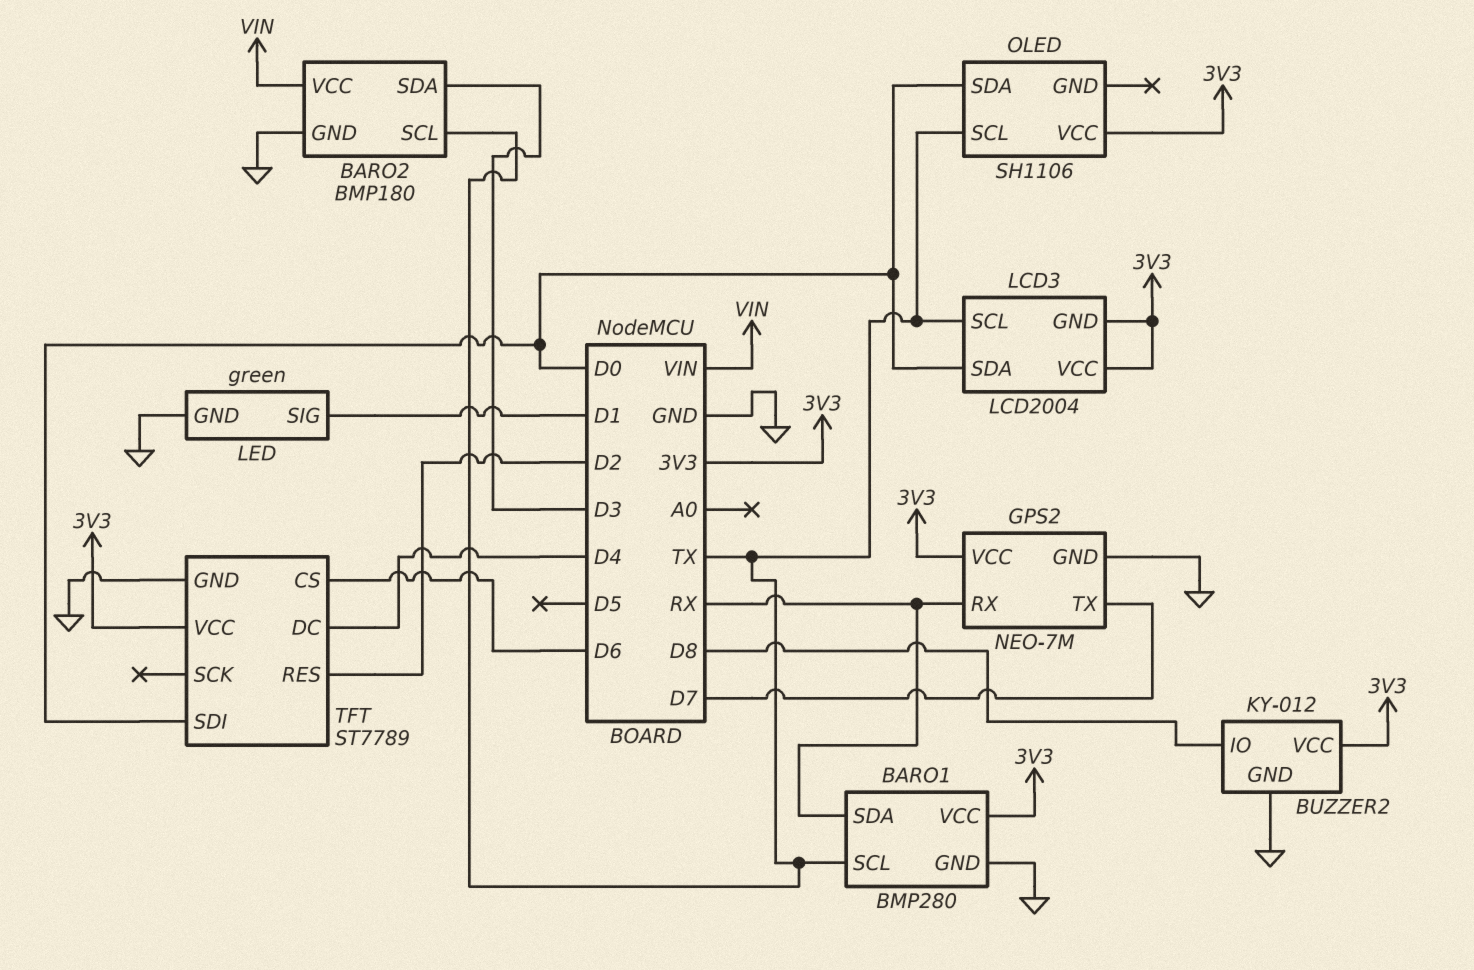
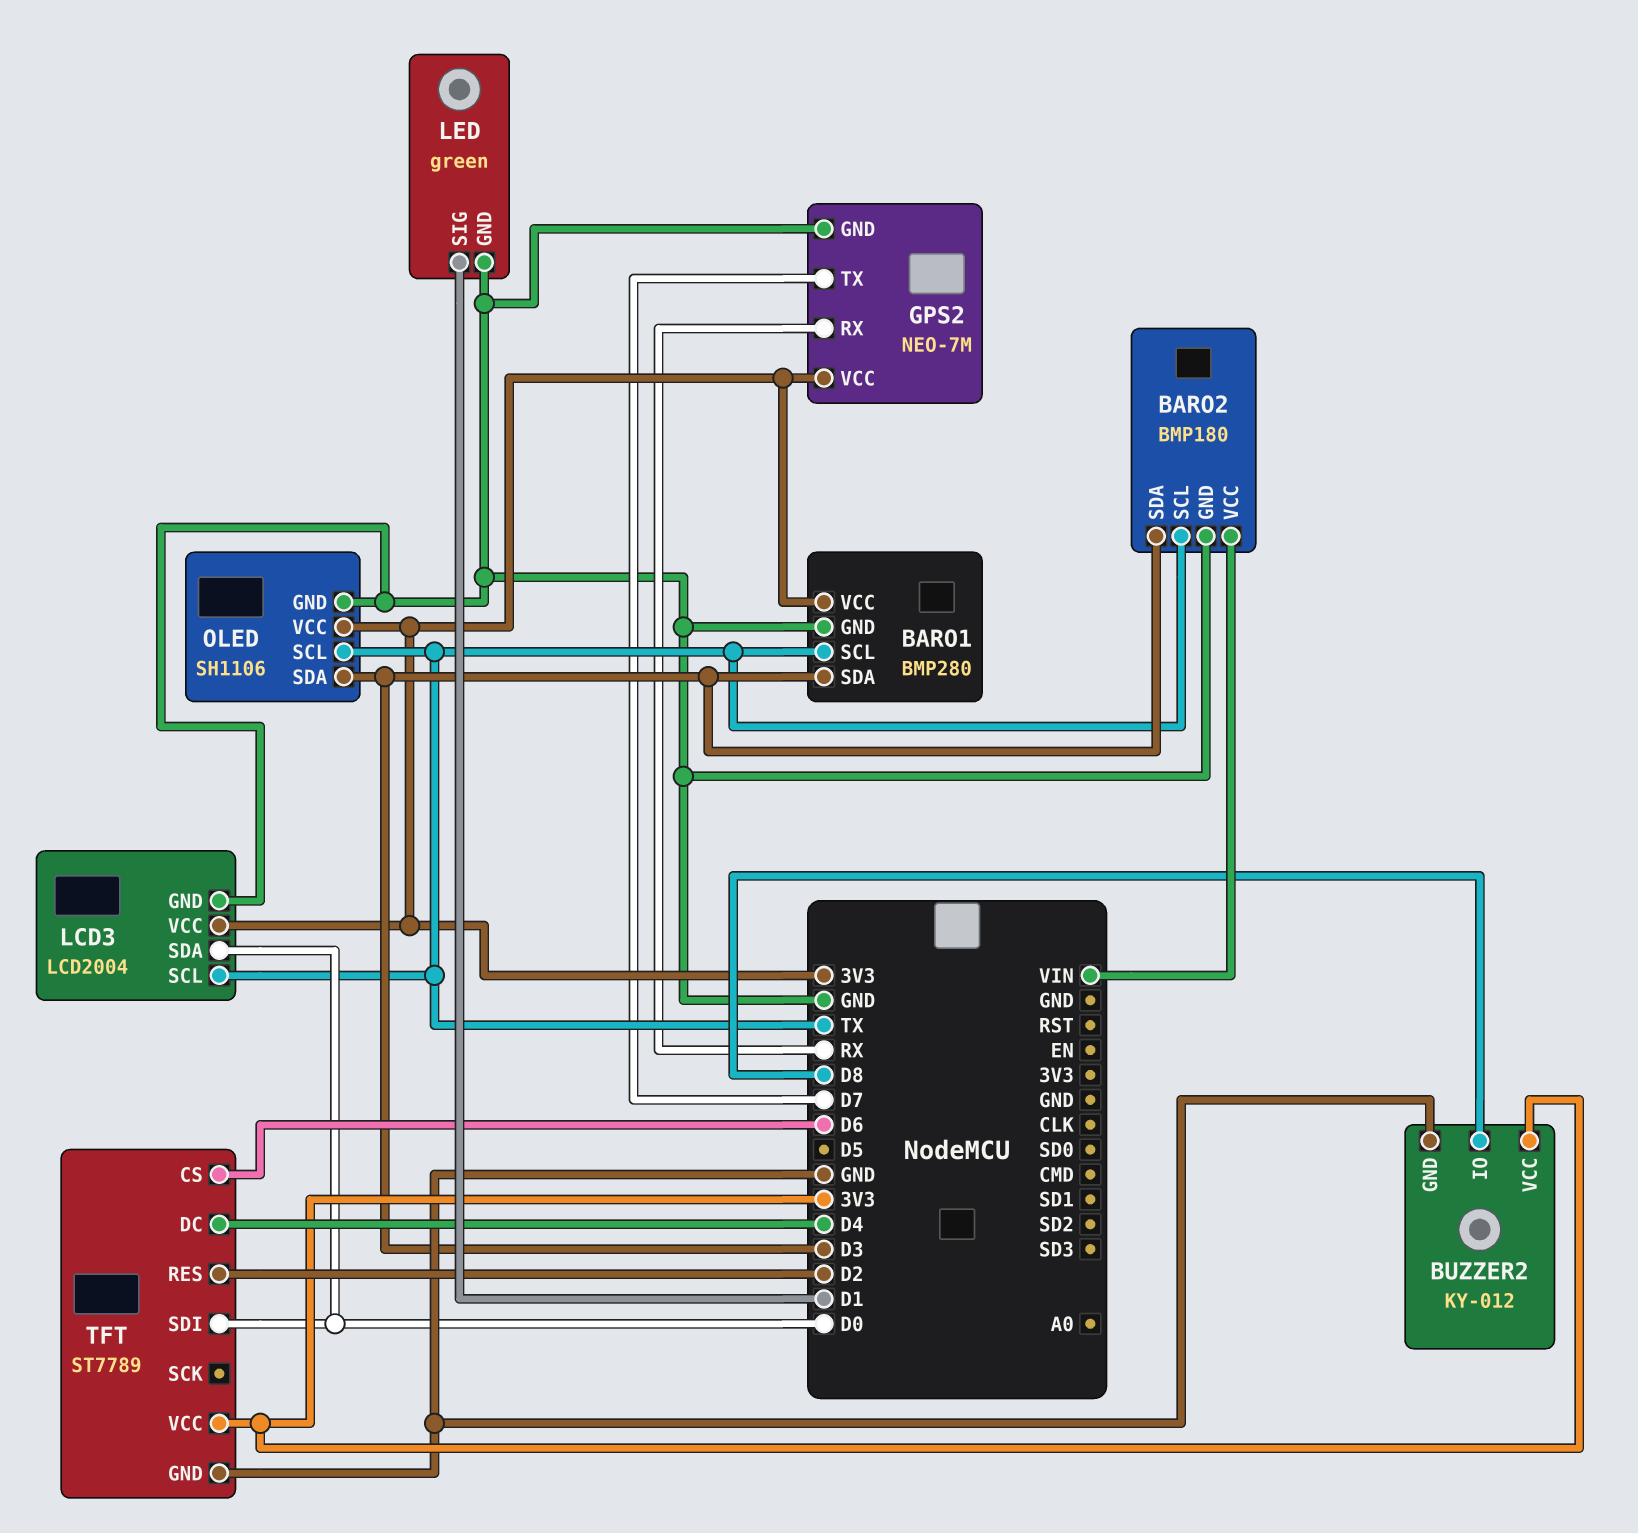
BARO1 pin SDA: RX -> D3
LCD3 pin GND: 3V3 -> GND
OLED pin GND: none -> GND
OLED pin SDA: D0 -> D3

